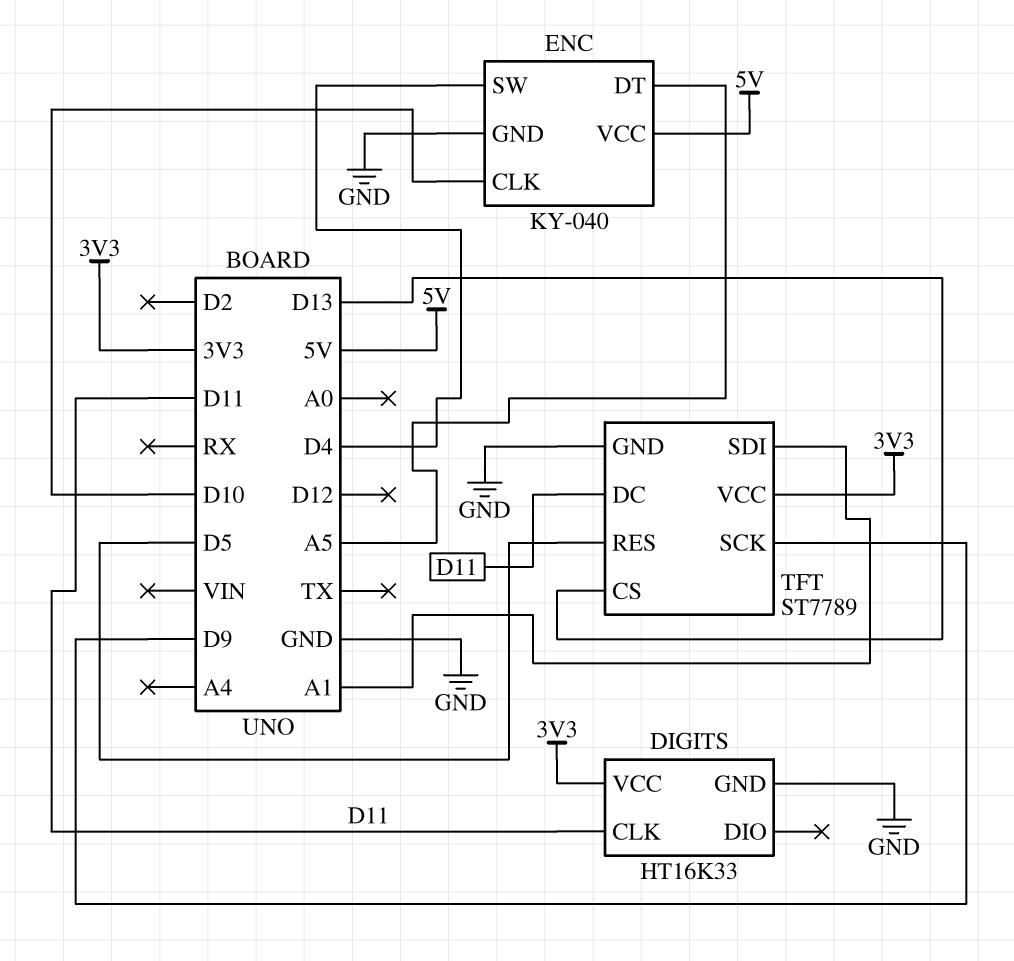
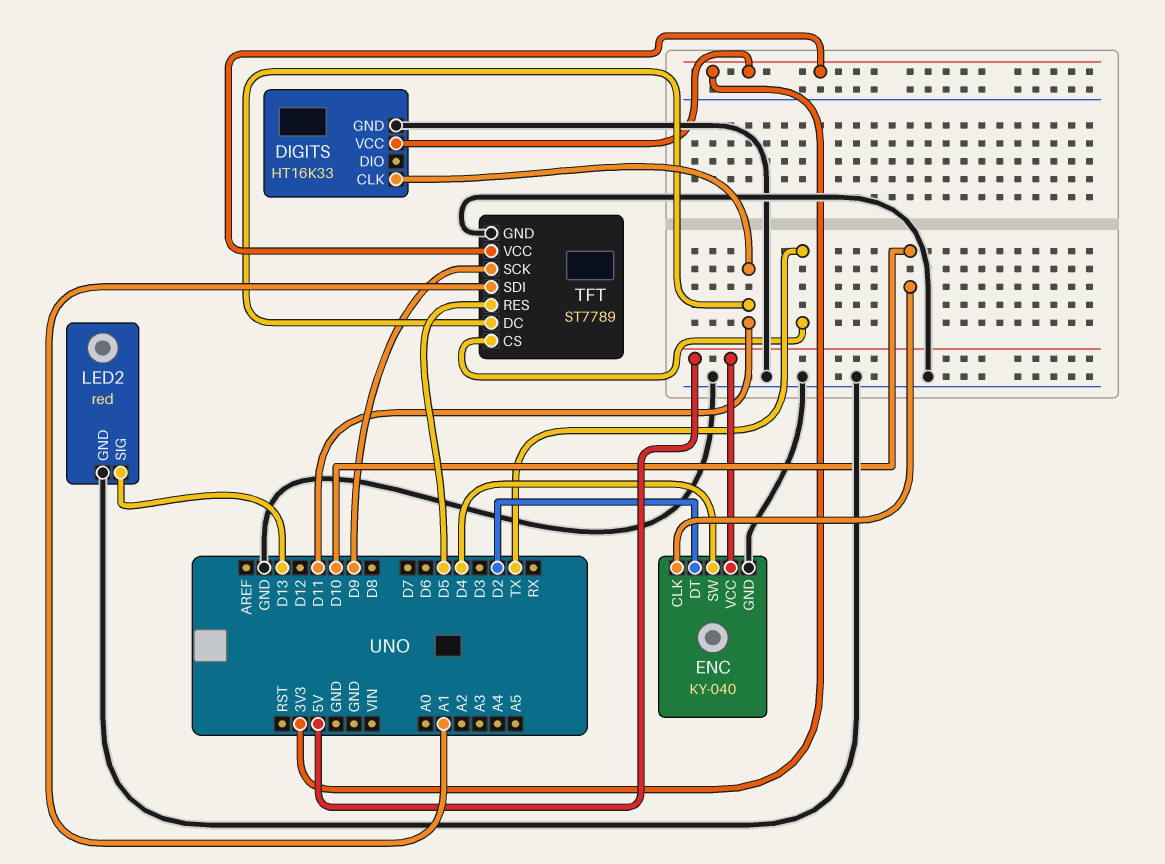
ENC pin DT: A5 -> D2
LED2: none -> red
LED2 pin GND: none -> GND
LED2 pin SIG: none -> D13
TFT pin CS: D13 -> TX

